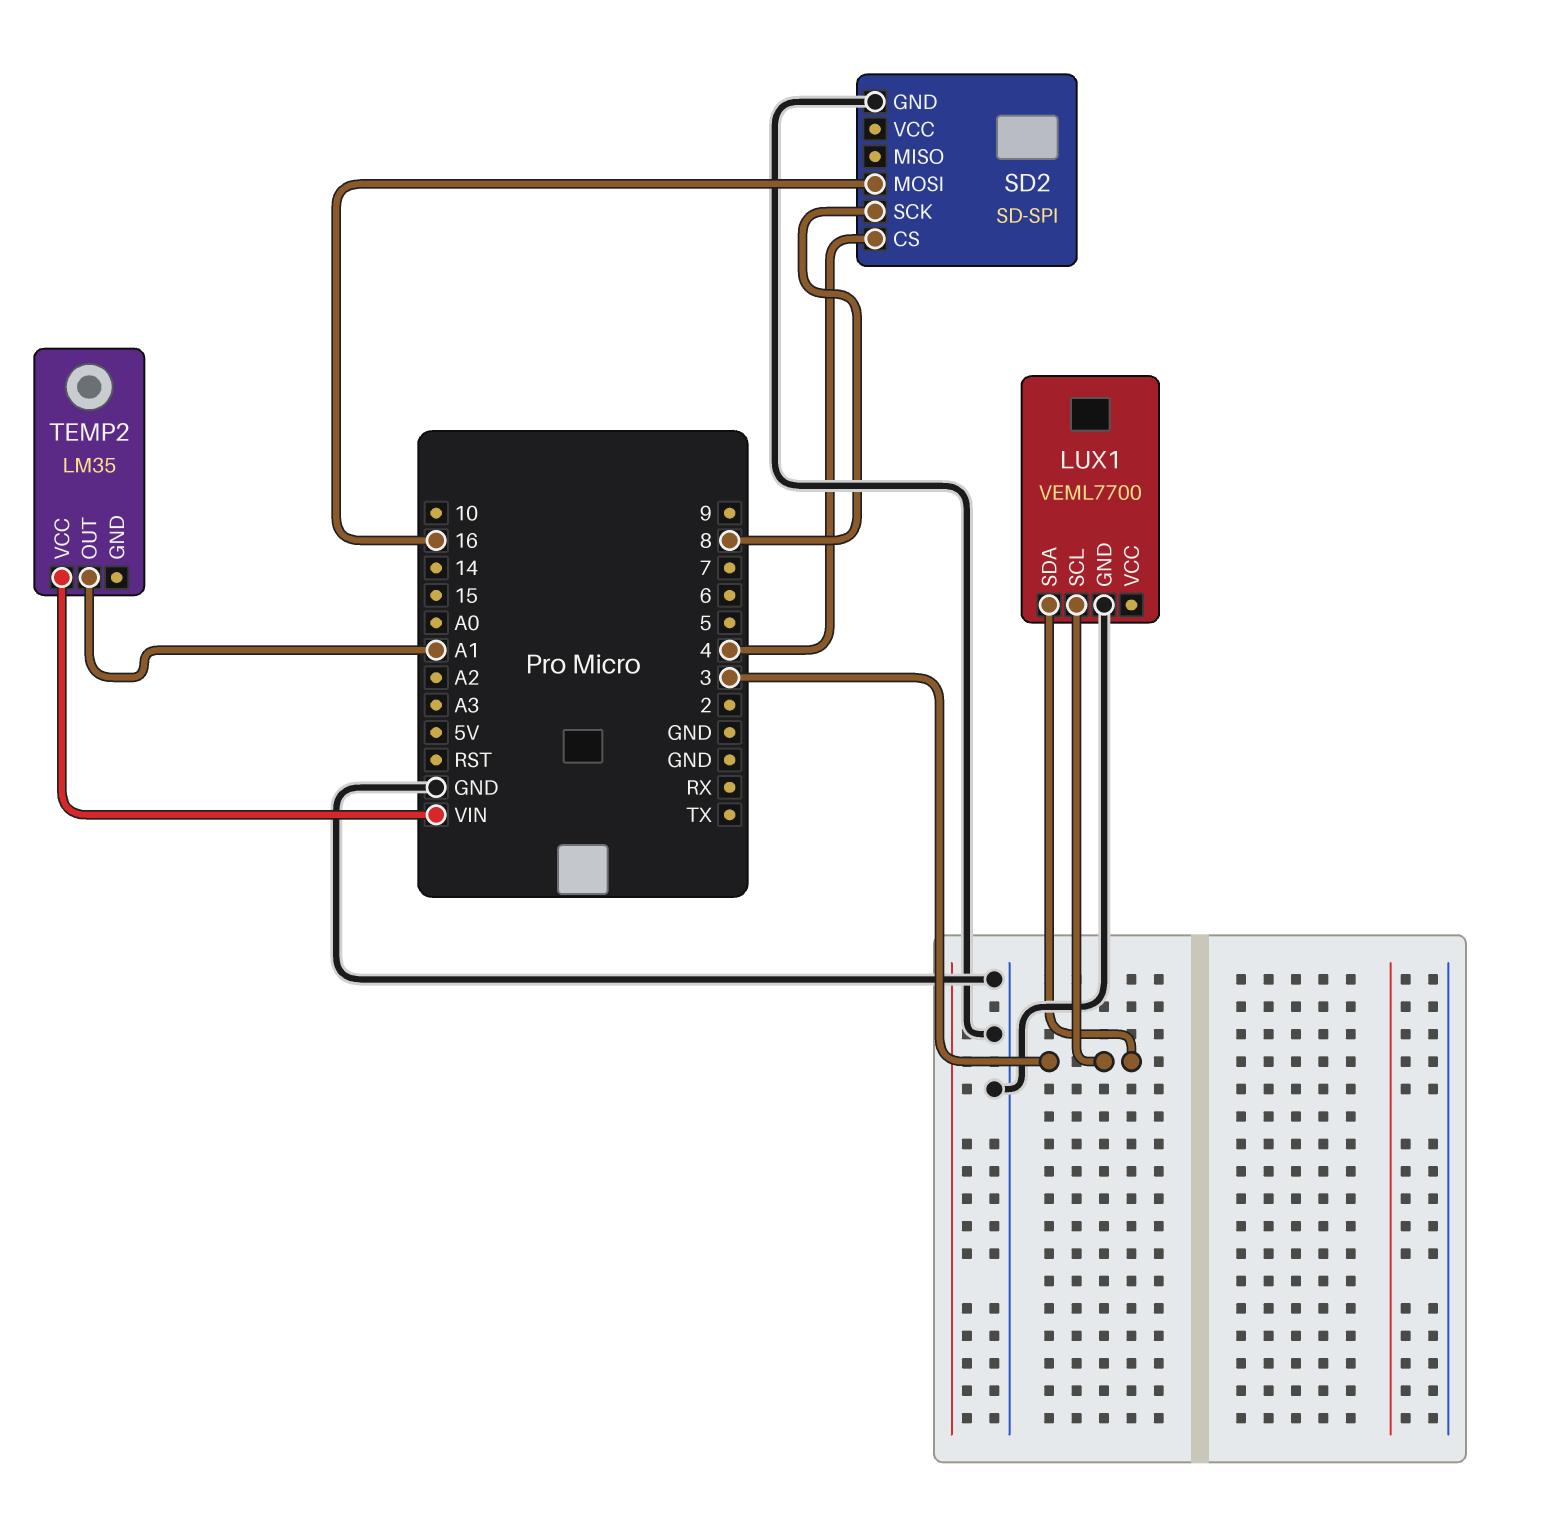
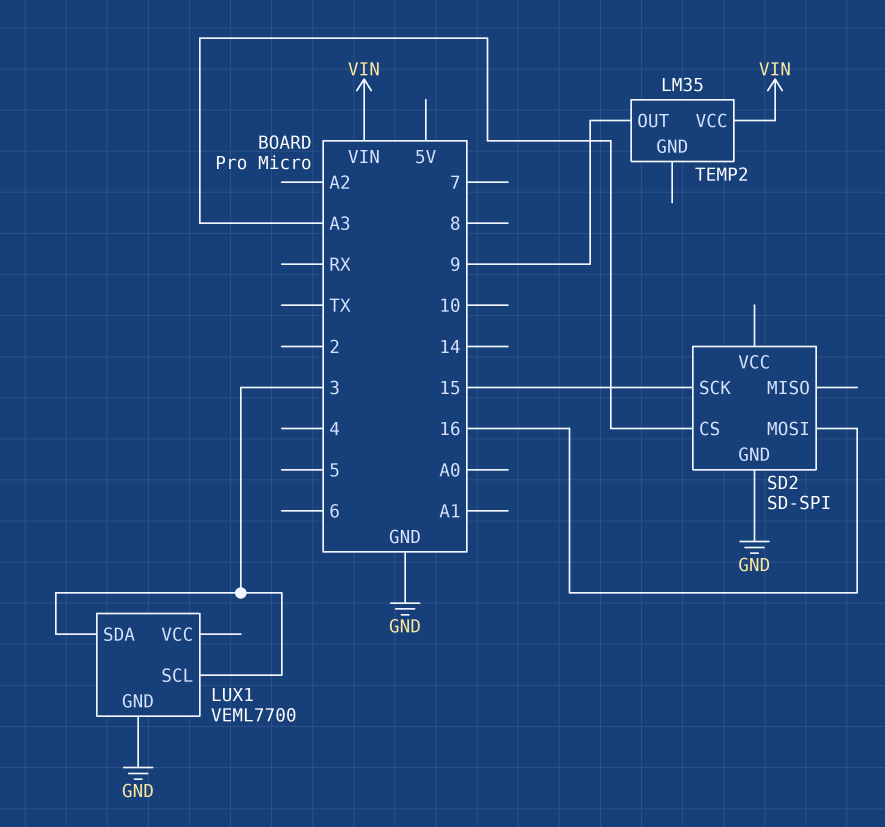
SD2 pin CS: 4 -> A3
SD2 pin SCK: 8 -> 15
TEMP2 pin OUT: A1 -> 9

